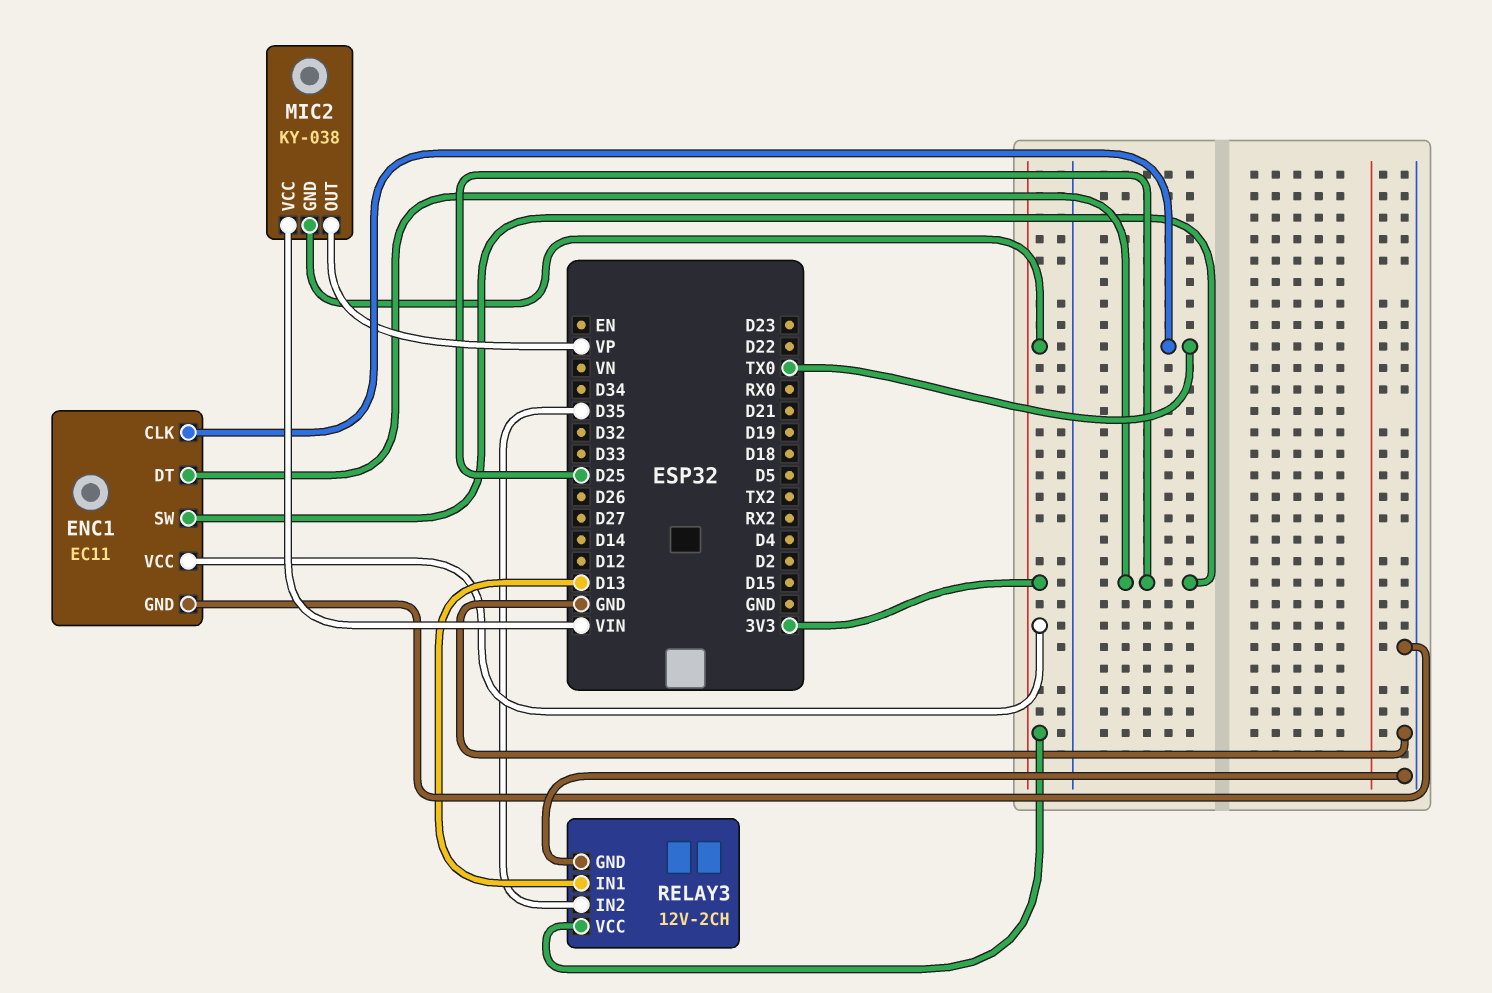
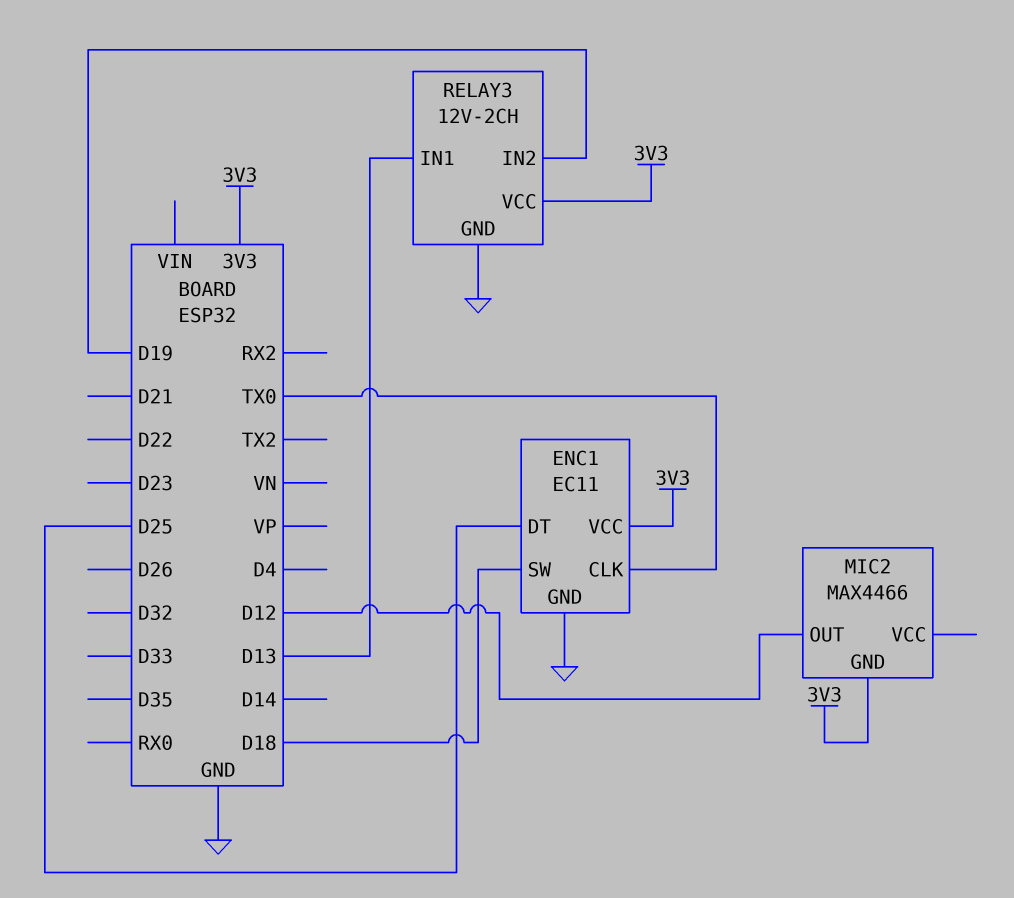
ENC1 pin SW: D25 -> D18
MIC2: KY-038 -> MAX4466
MIC2 pin OUT: VP -> D12
MIC2 pin VCC: VIN -> none
RELAY3 pin IN2: D35 -> D19

